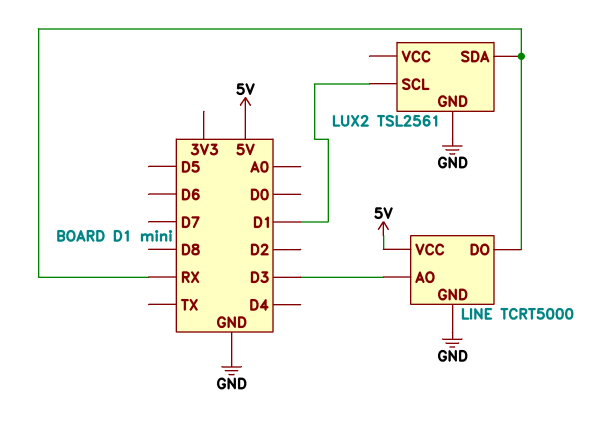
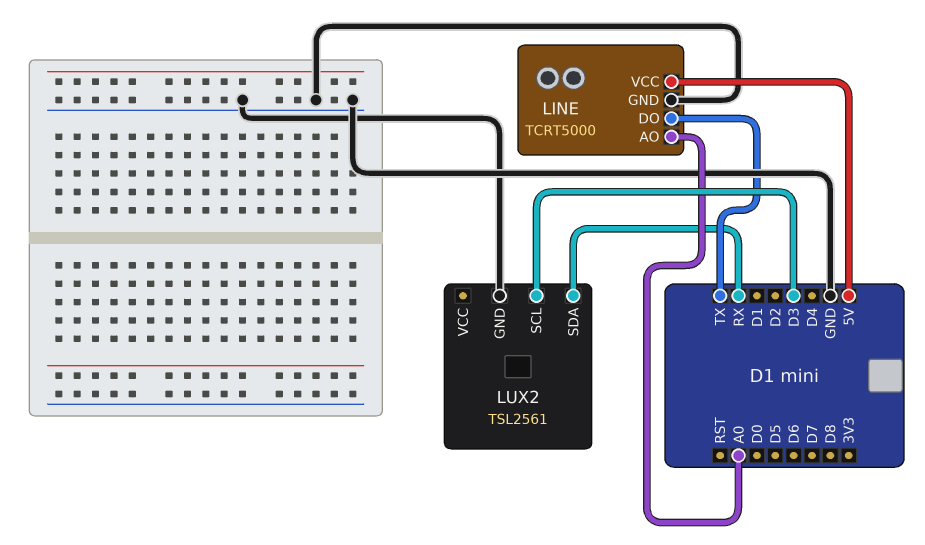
LINE pin AO: D3 -> A0
LINE pin DO: RX -> TX
LUX2 pin SCL: D1 -> D3

